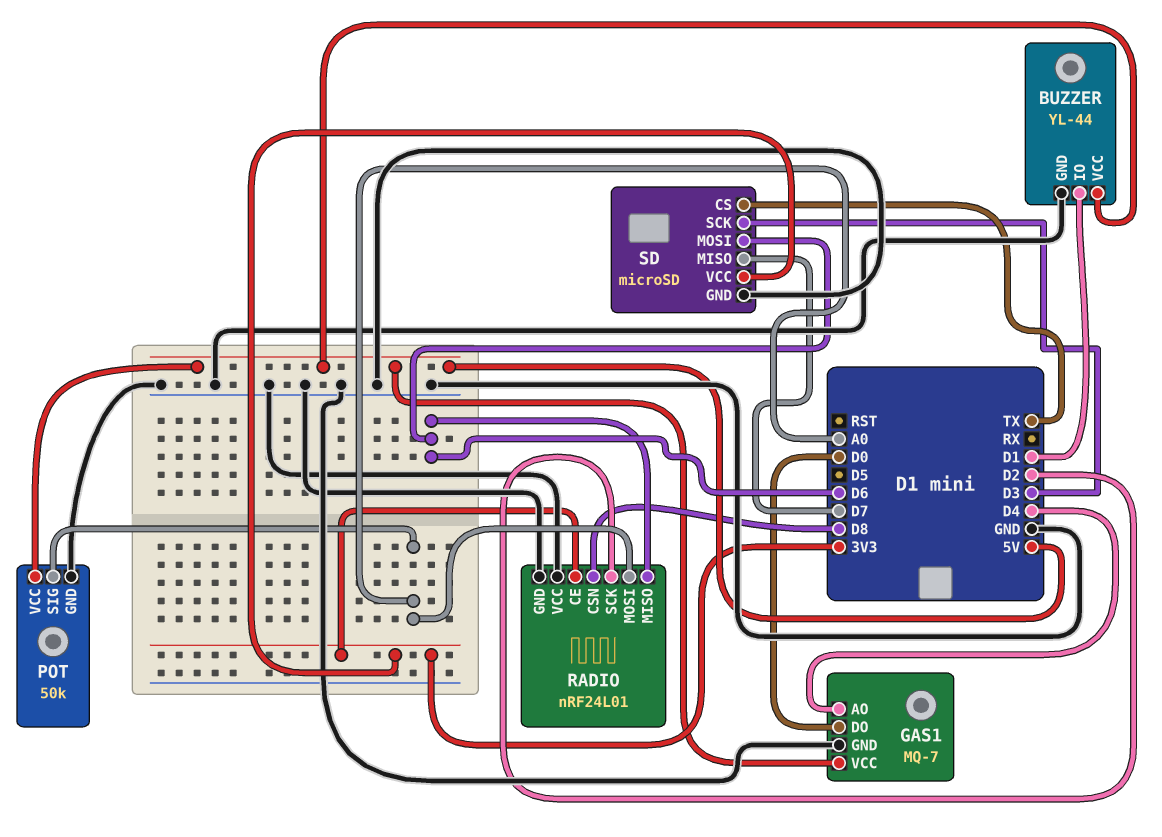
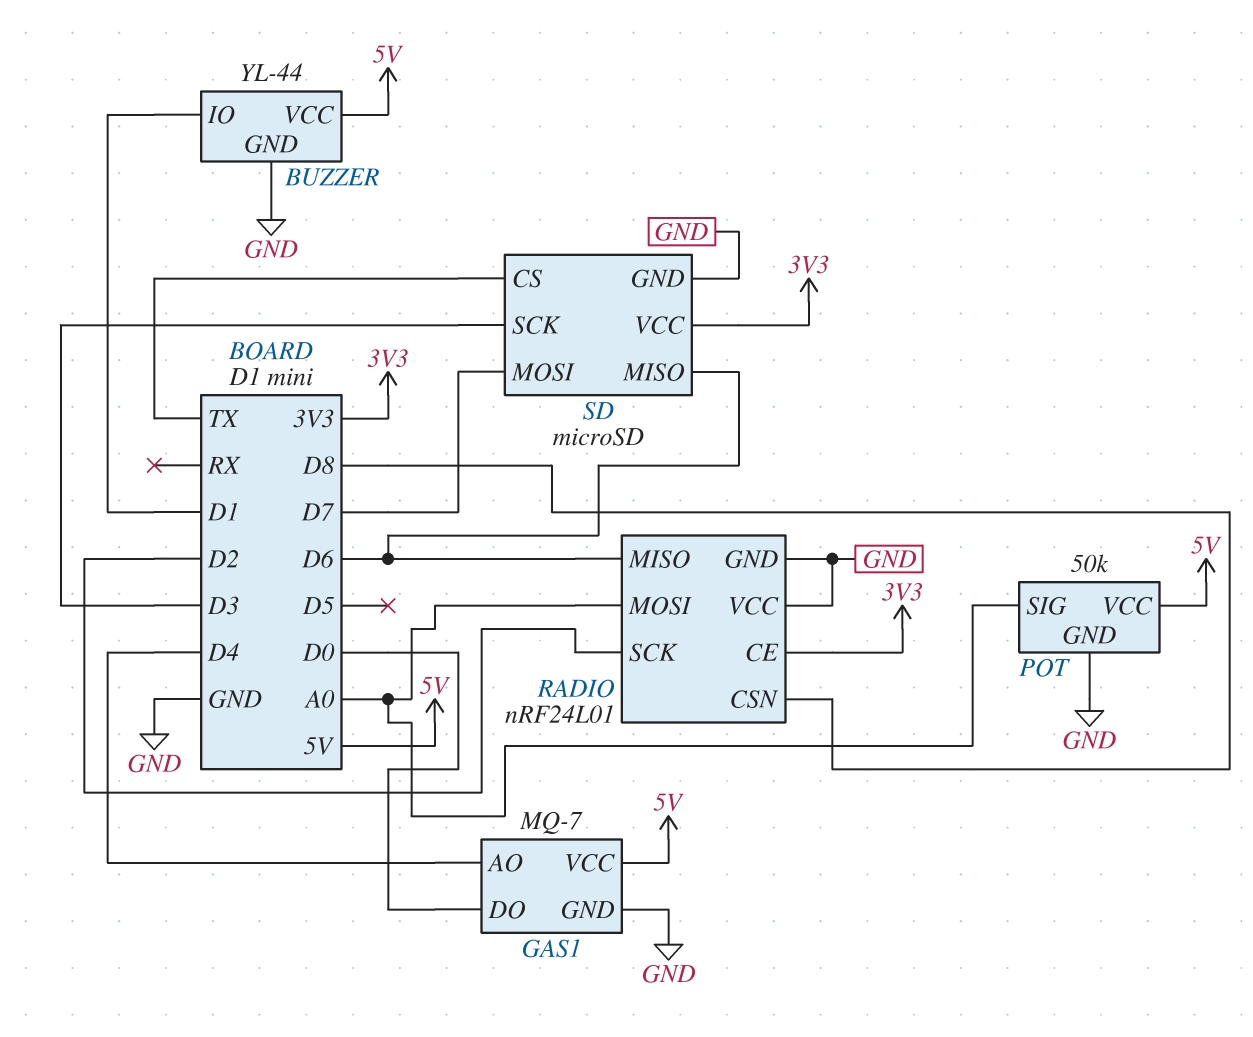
SD pin MISO: D7 -> D6
SD pin MOSI: D6 -> D7

